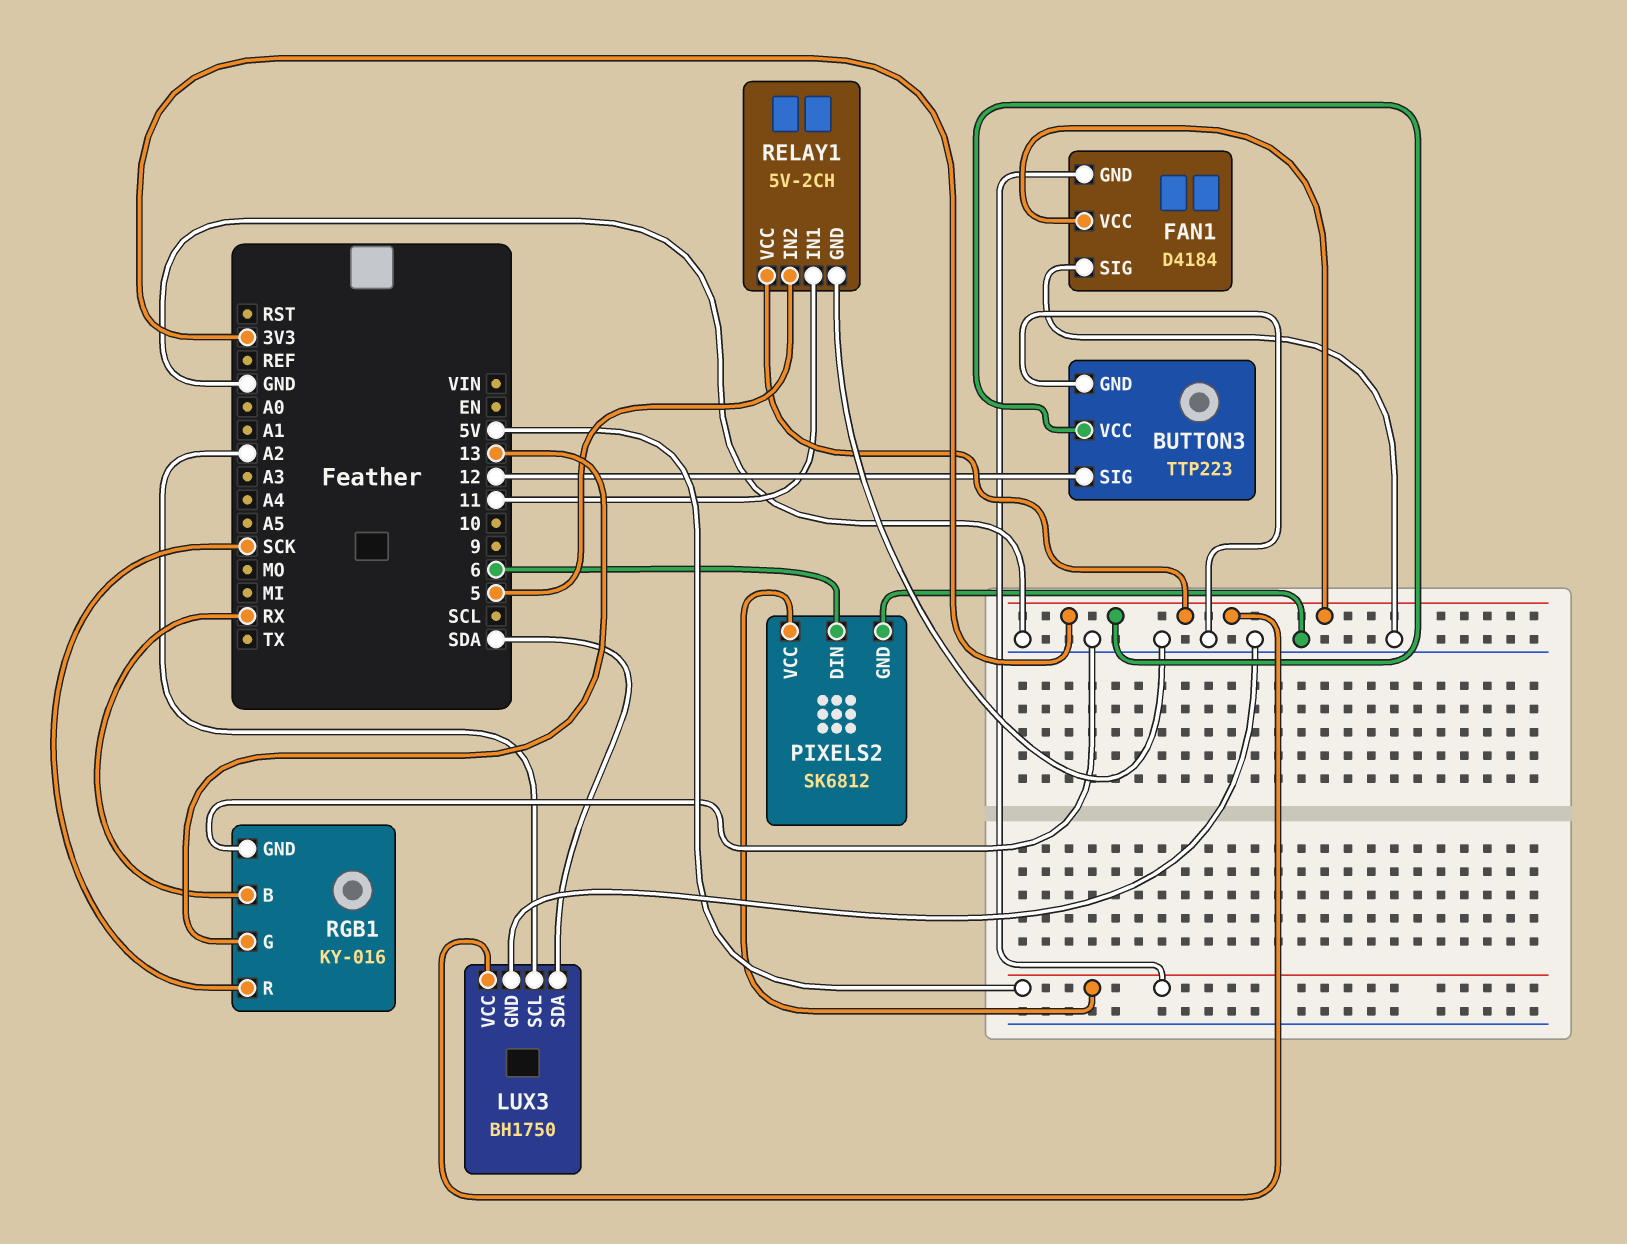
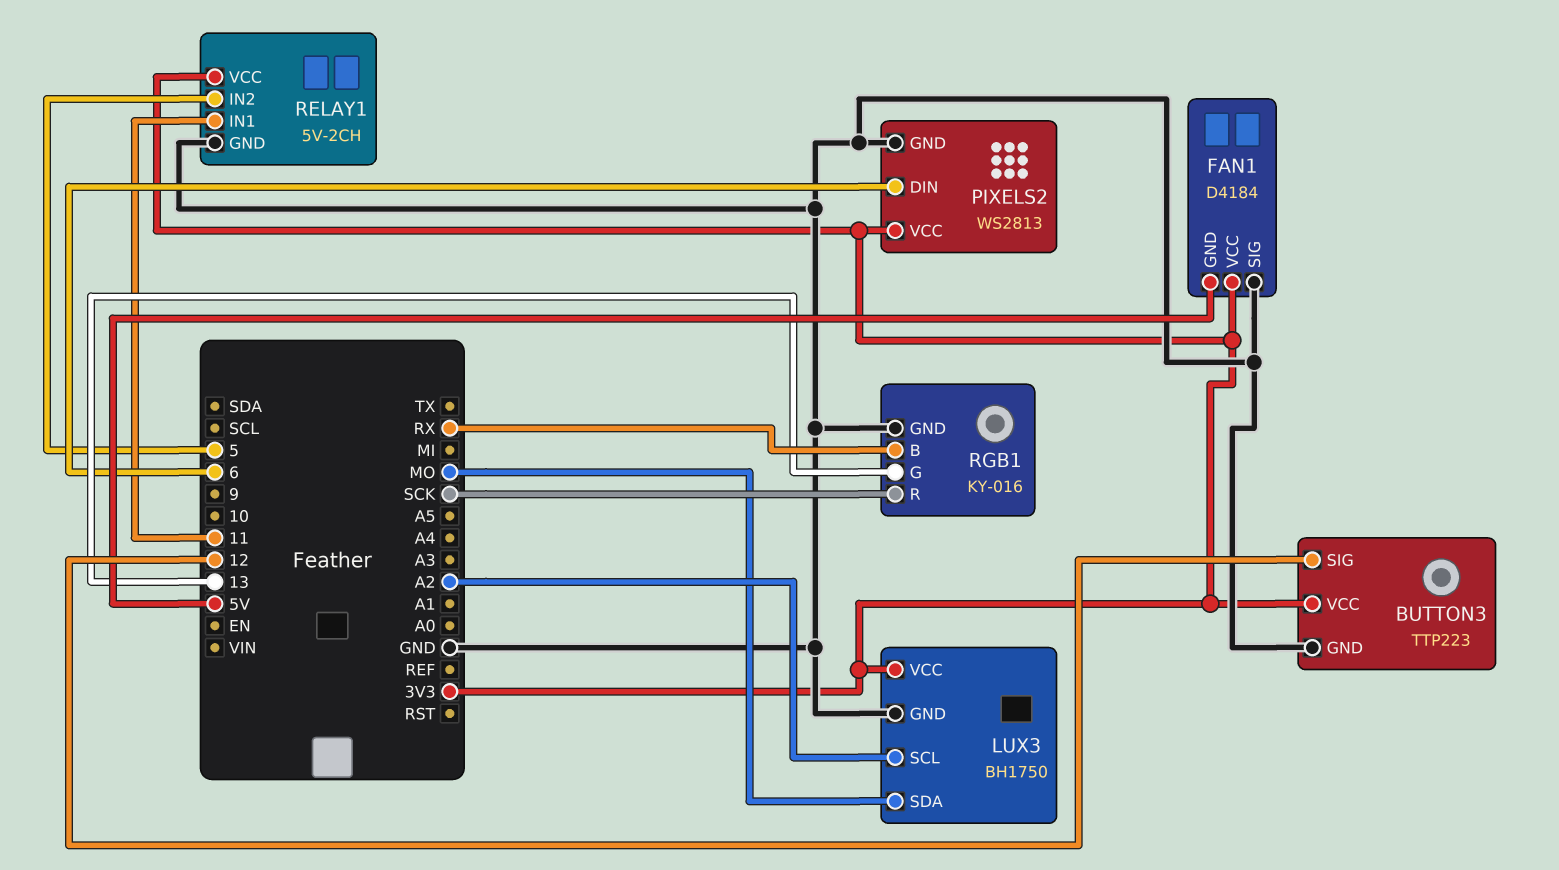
LUX3 pin SDA: SDA -> MO
PIXELS2: SK6812 -> WS2813
PIXELS2 pin VCC: 5V -> 3V3

